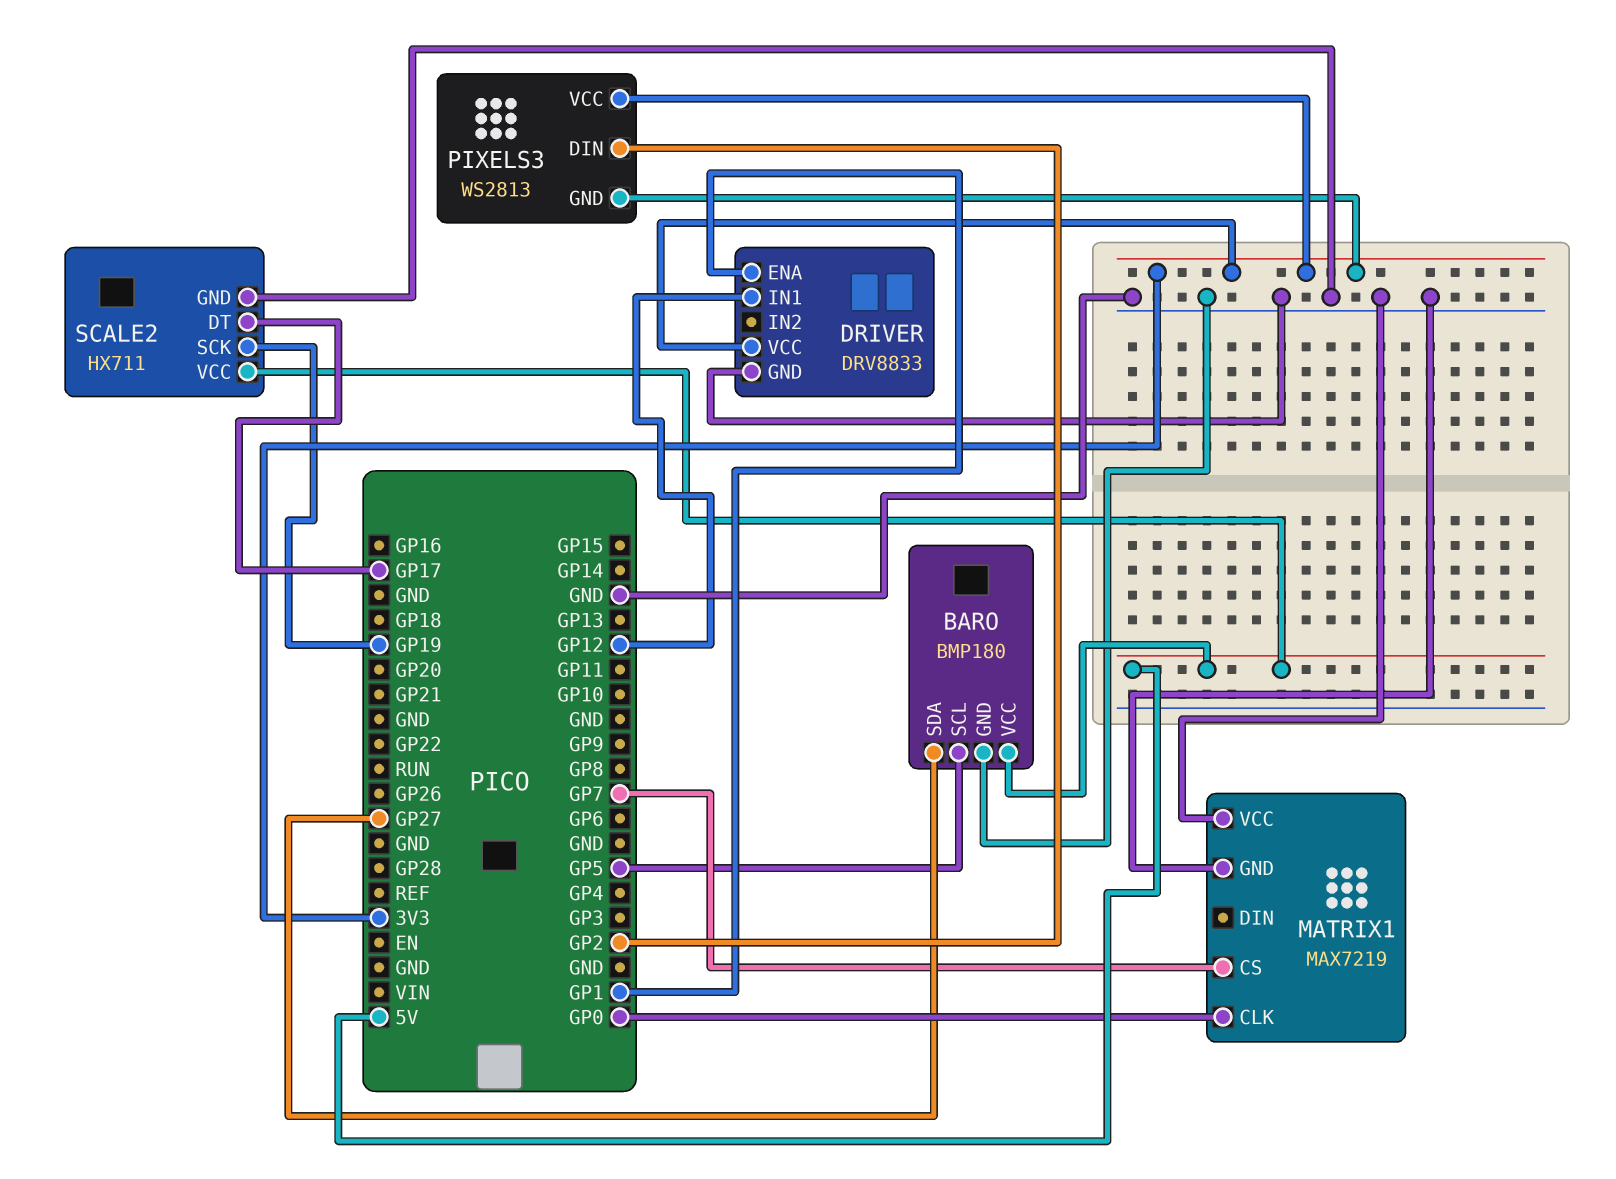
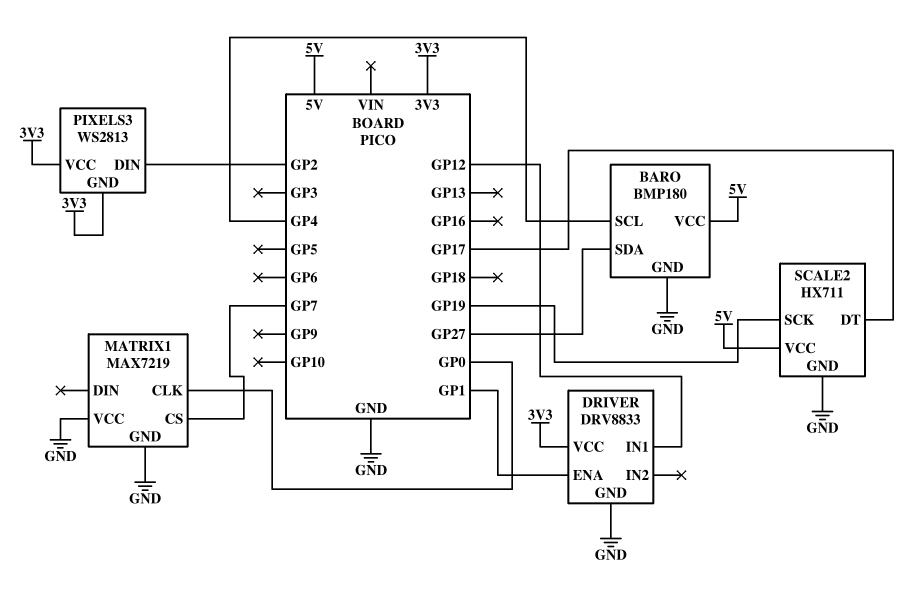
BARO pin SCL: GP5 -> GP4

